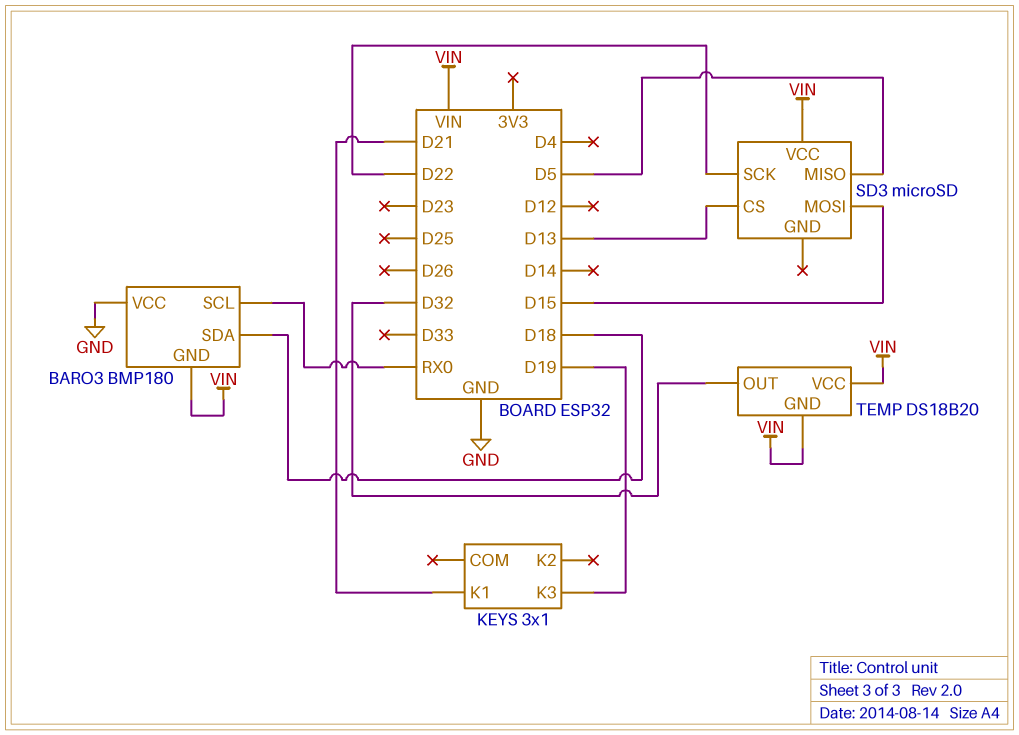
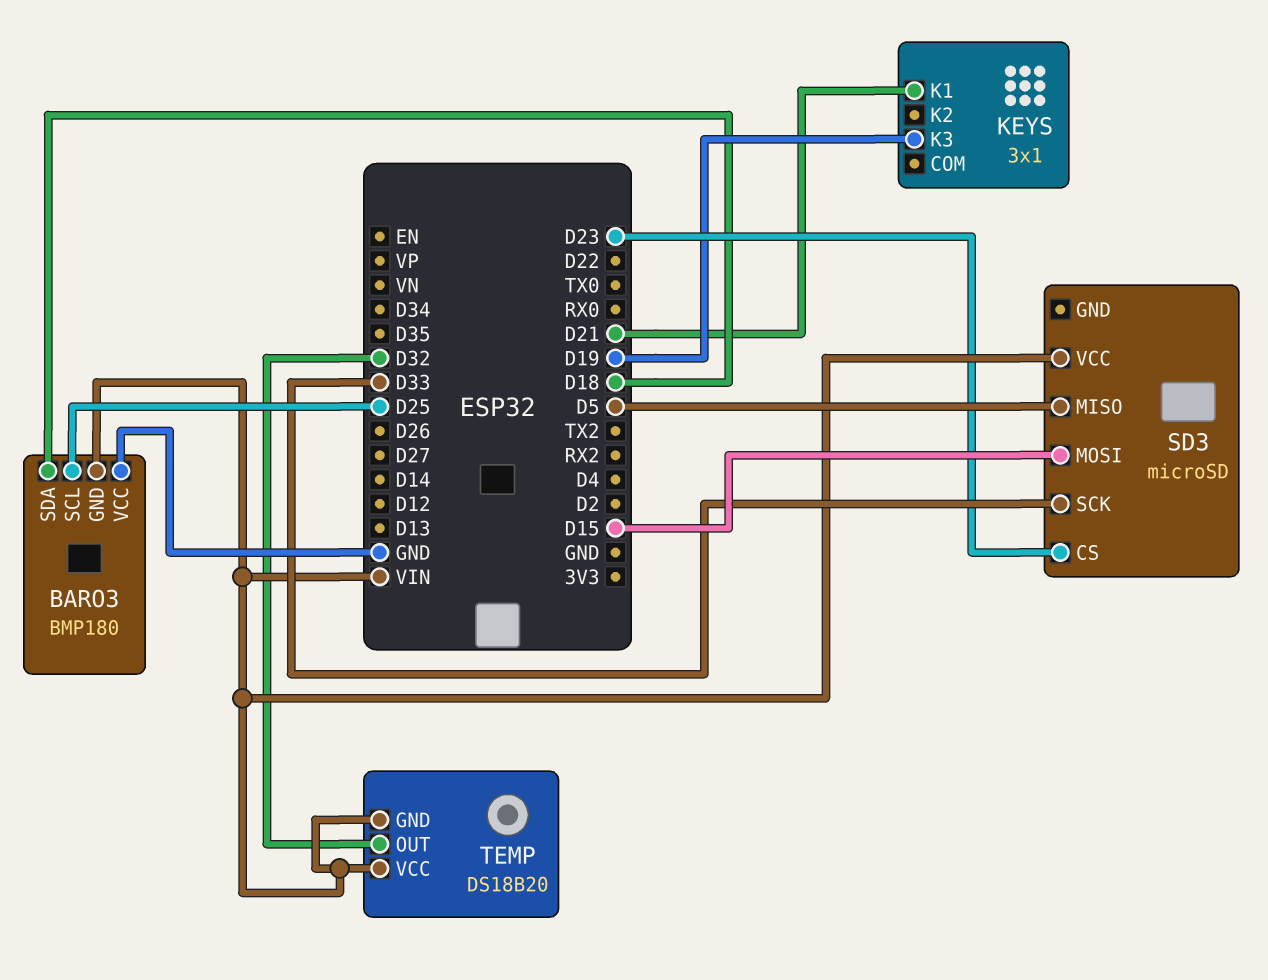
BARO3 pin SCL: RX0 -> D25
SD3 pin CS: D13 -> D23
SD3 pin SCK: D22 -> D33

